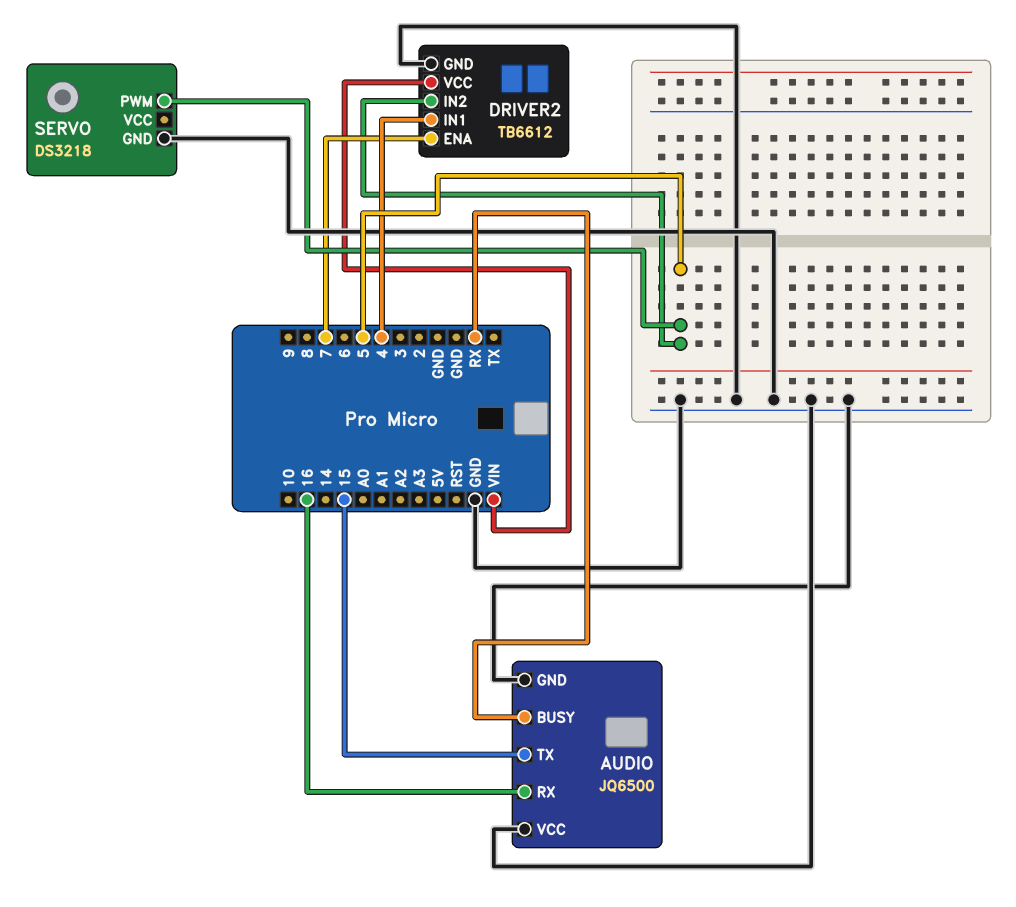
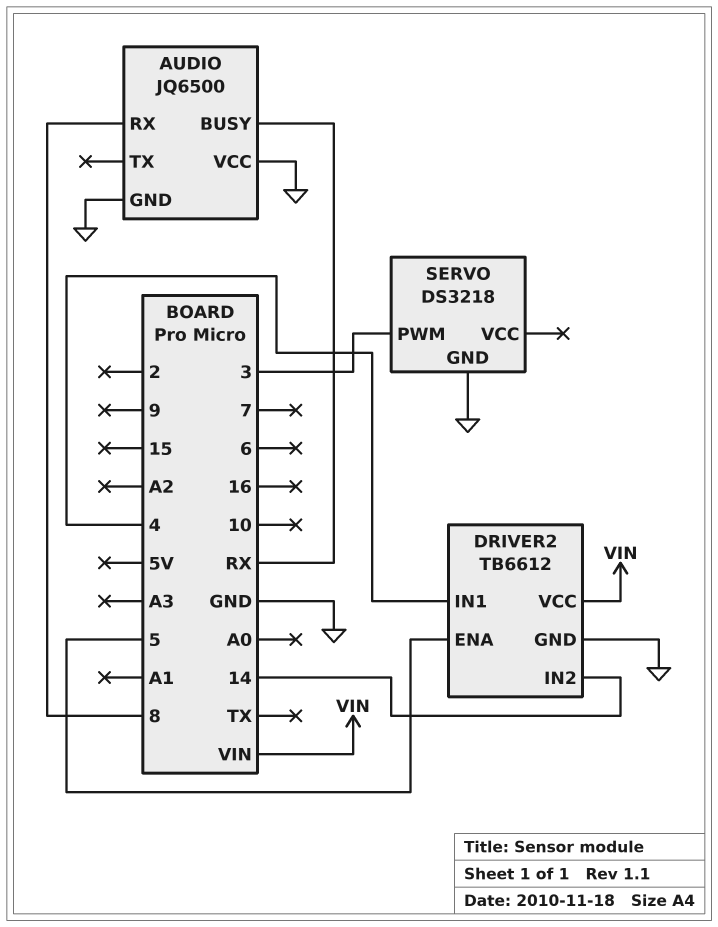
AUDIO pin RX: 16 -> 8
AUDIO pin TX: 15 -> none
DRIVER2 pin ENA: 7 -> 5
DRIVER2 pin IN2: 5 -> 14
SERVO pin PWM: 5 -> 3

